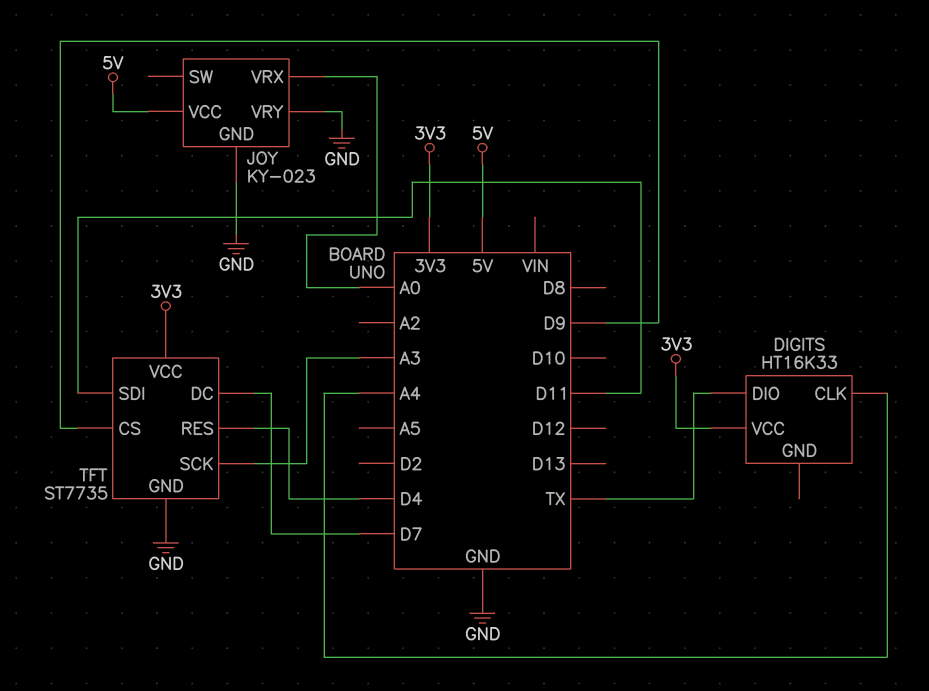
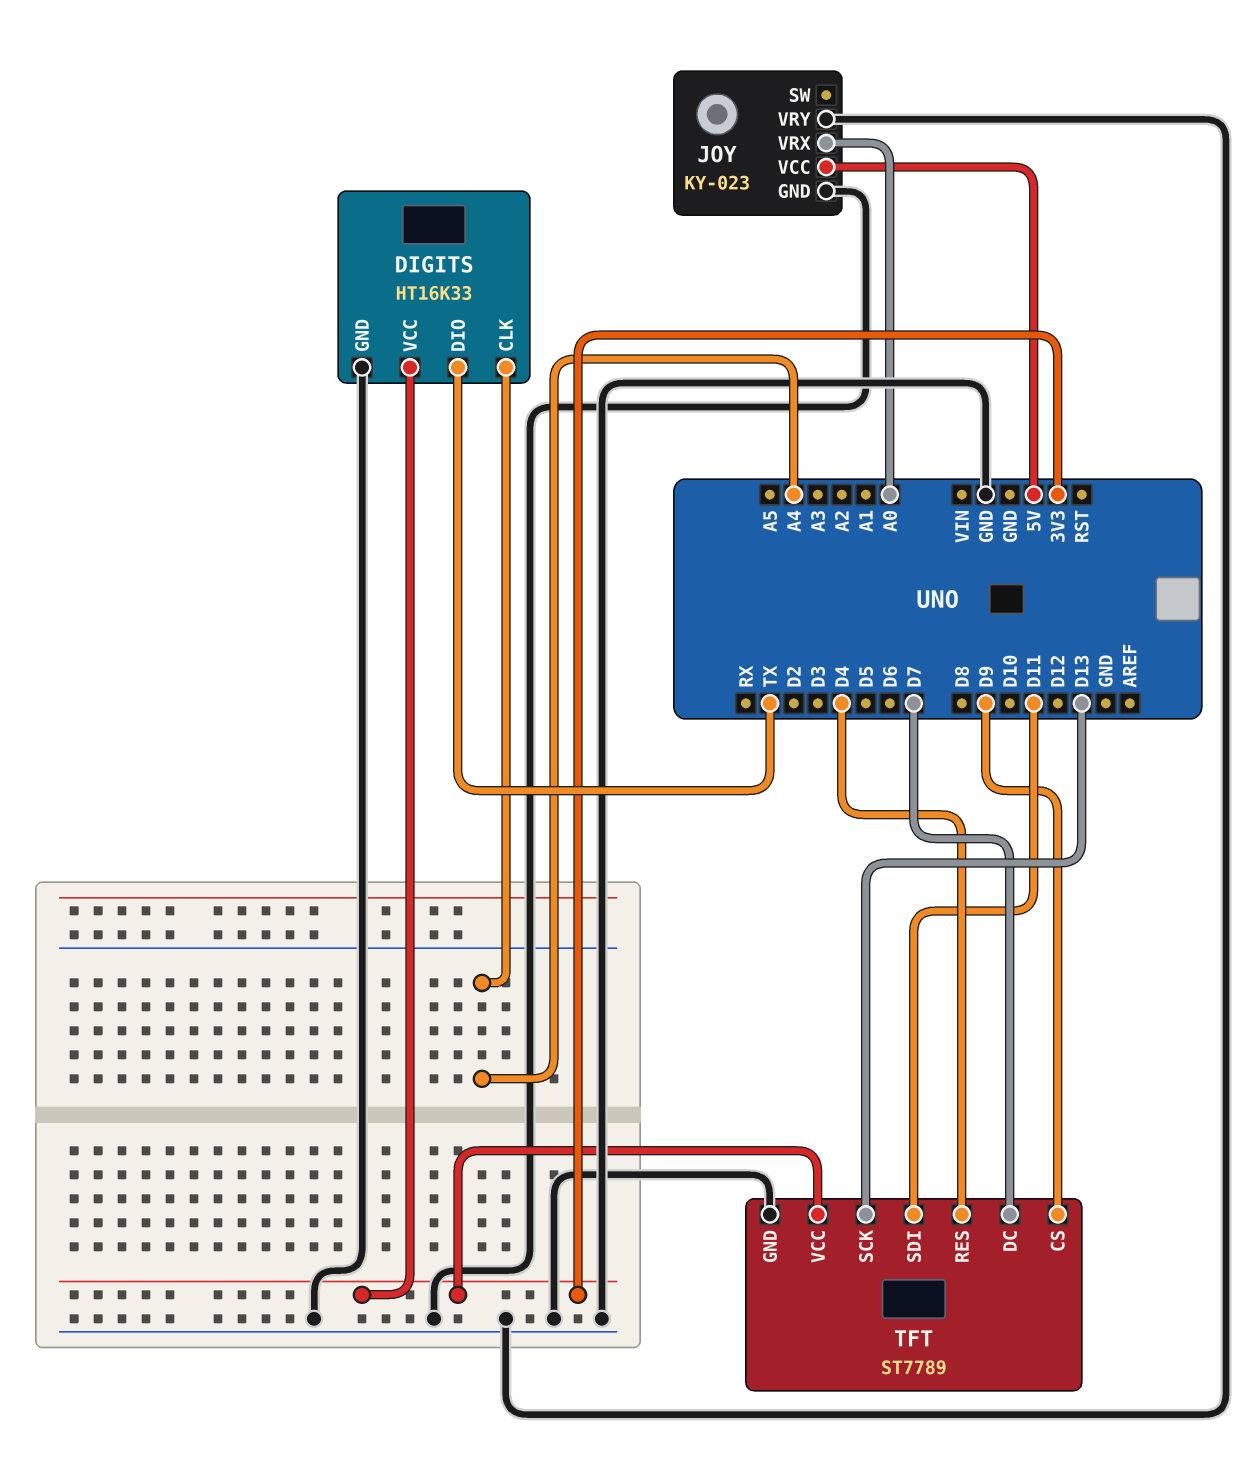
DIGITS pin GND: none -> GND
TFT: ST7735 -> ST7789
TFT pin SCK: A3 -> D13

